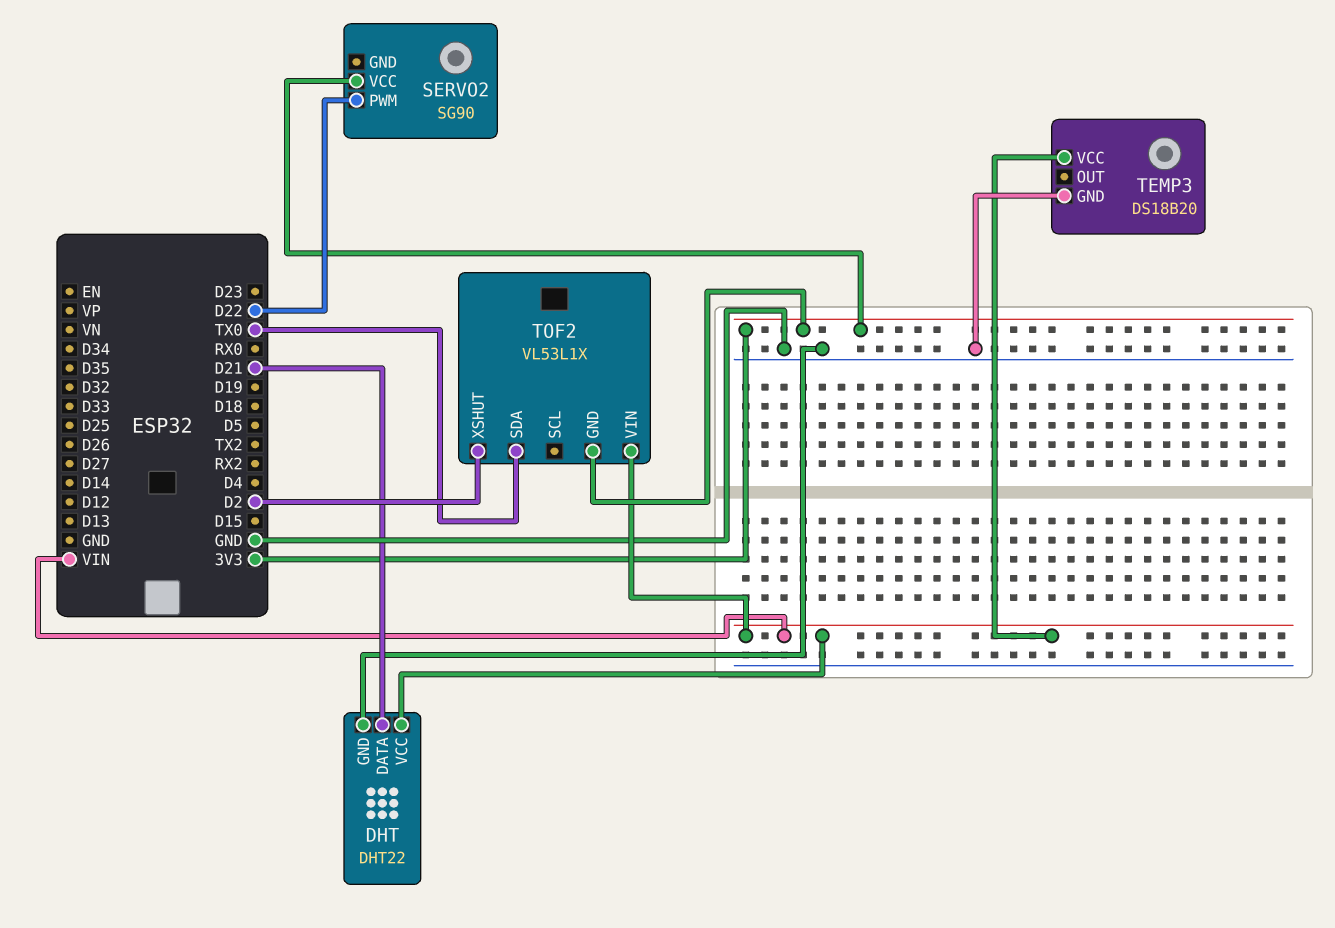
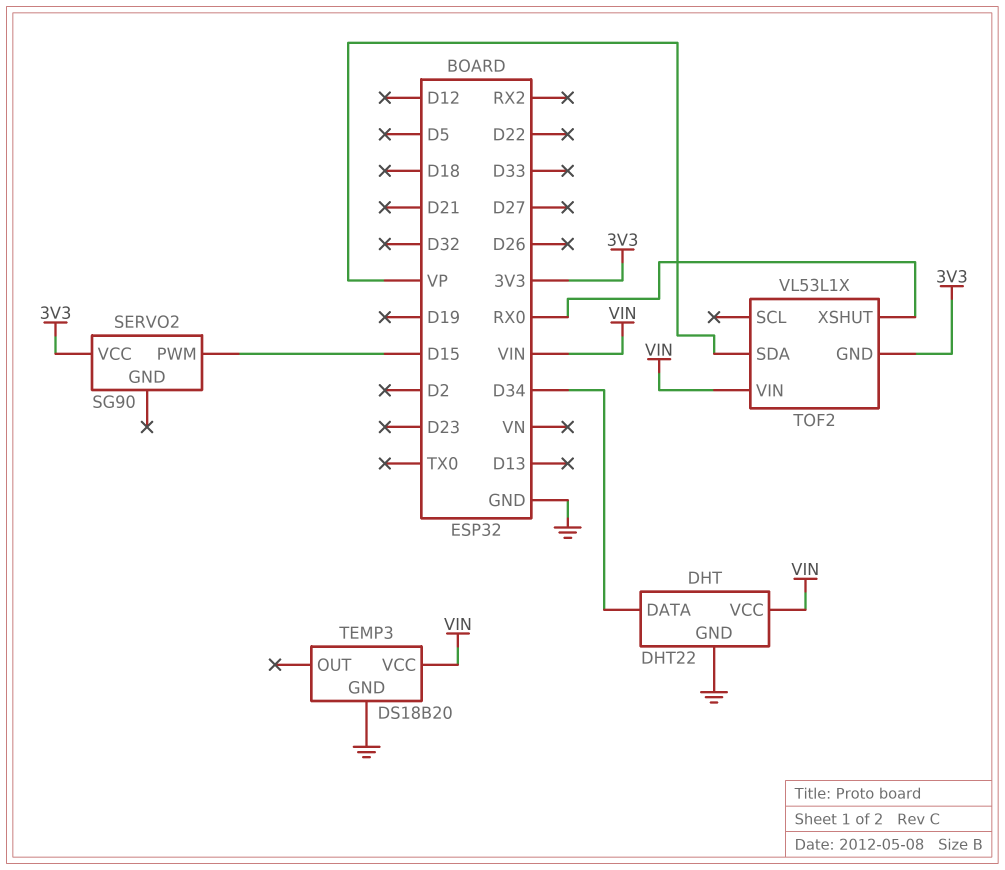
DHT pin DATA: D21 -> D34
SERVO2 pin PWM: D22 -> D15
TOF2 pin SDA: TX0 -> VP
TOF2 pin XSHUT: D2 -> RX0

